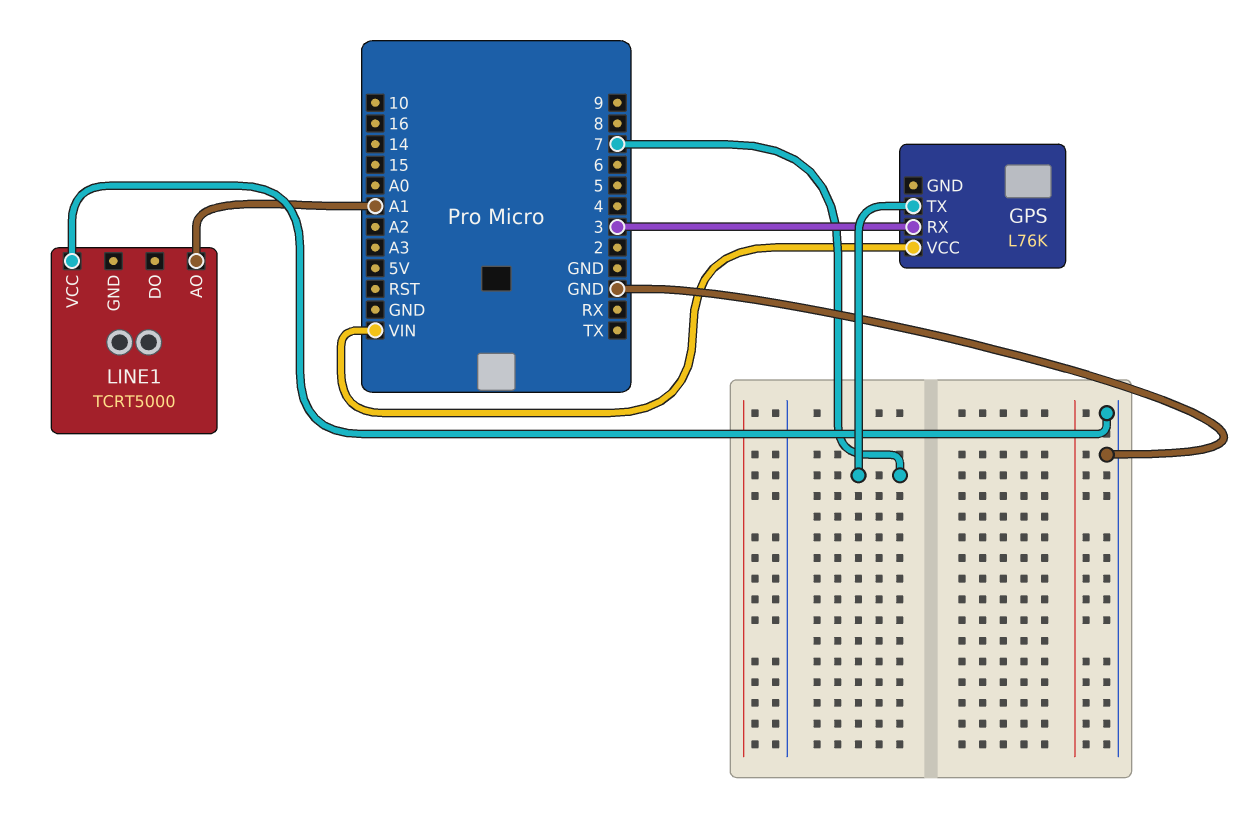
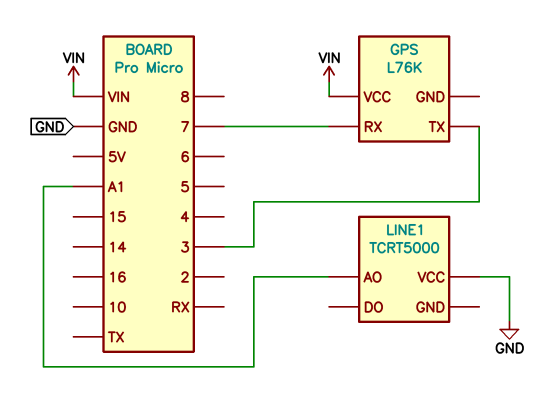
GPS pin RX: 3 -> 7
GPS pin TX: 7 -> 3

